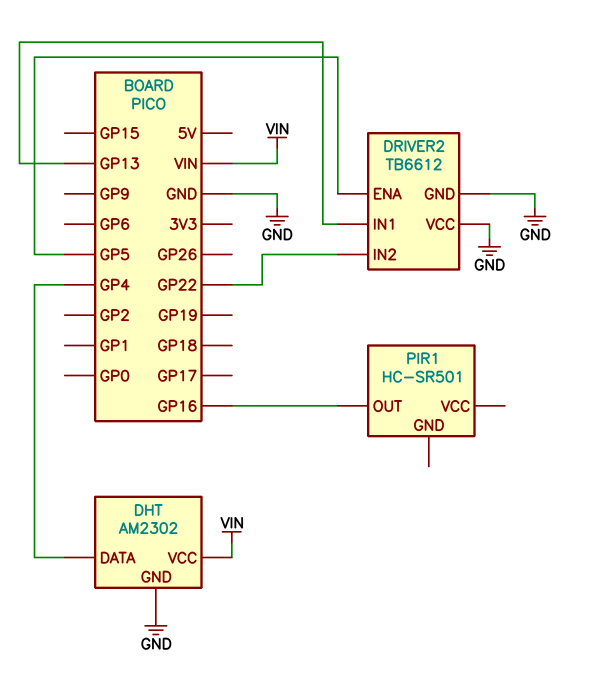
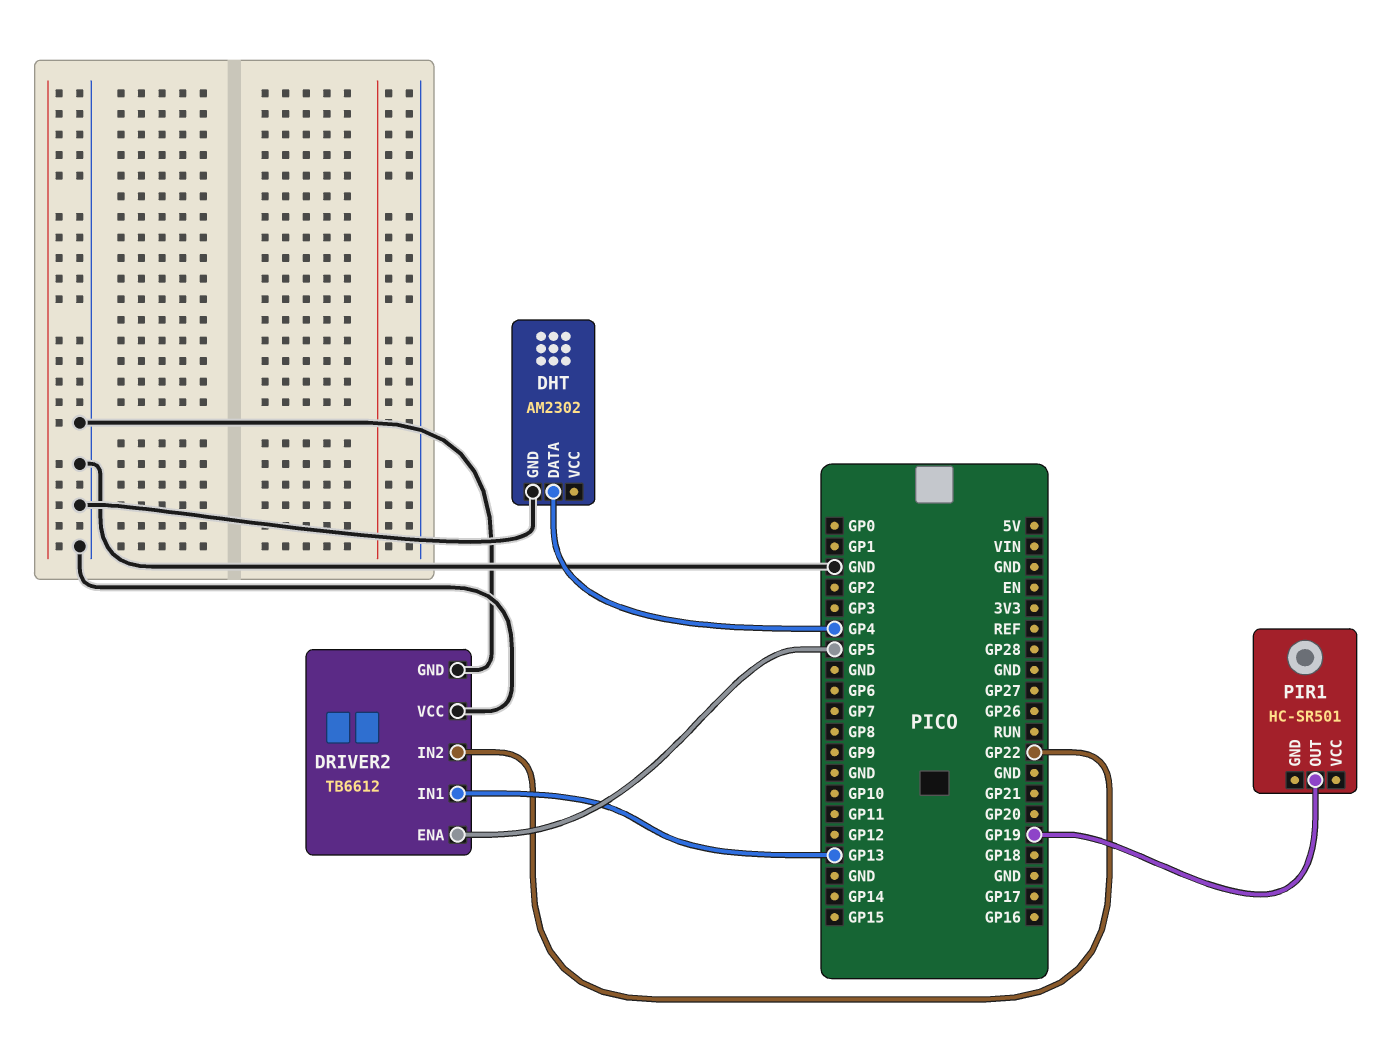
DHT pin VCC: VIN -> none
PIR1 pin OUT: GP16 -> GP19

